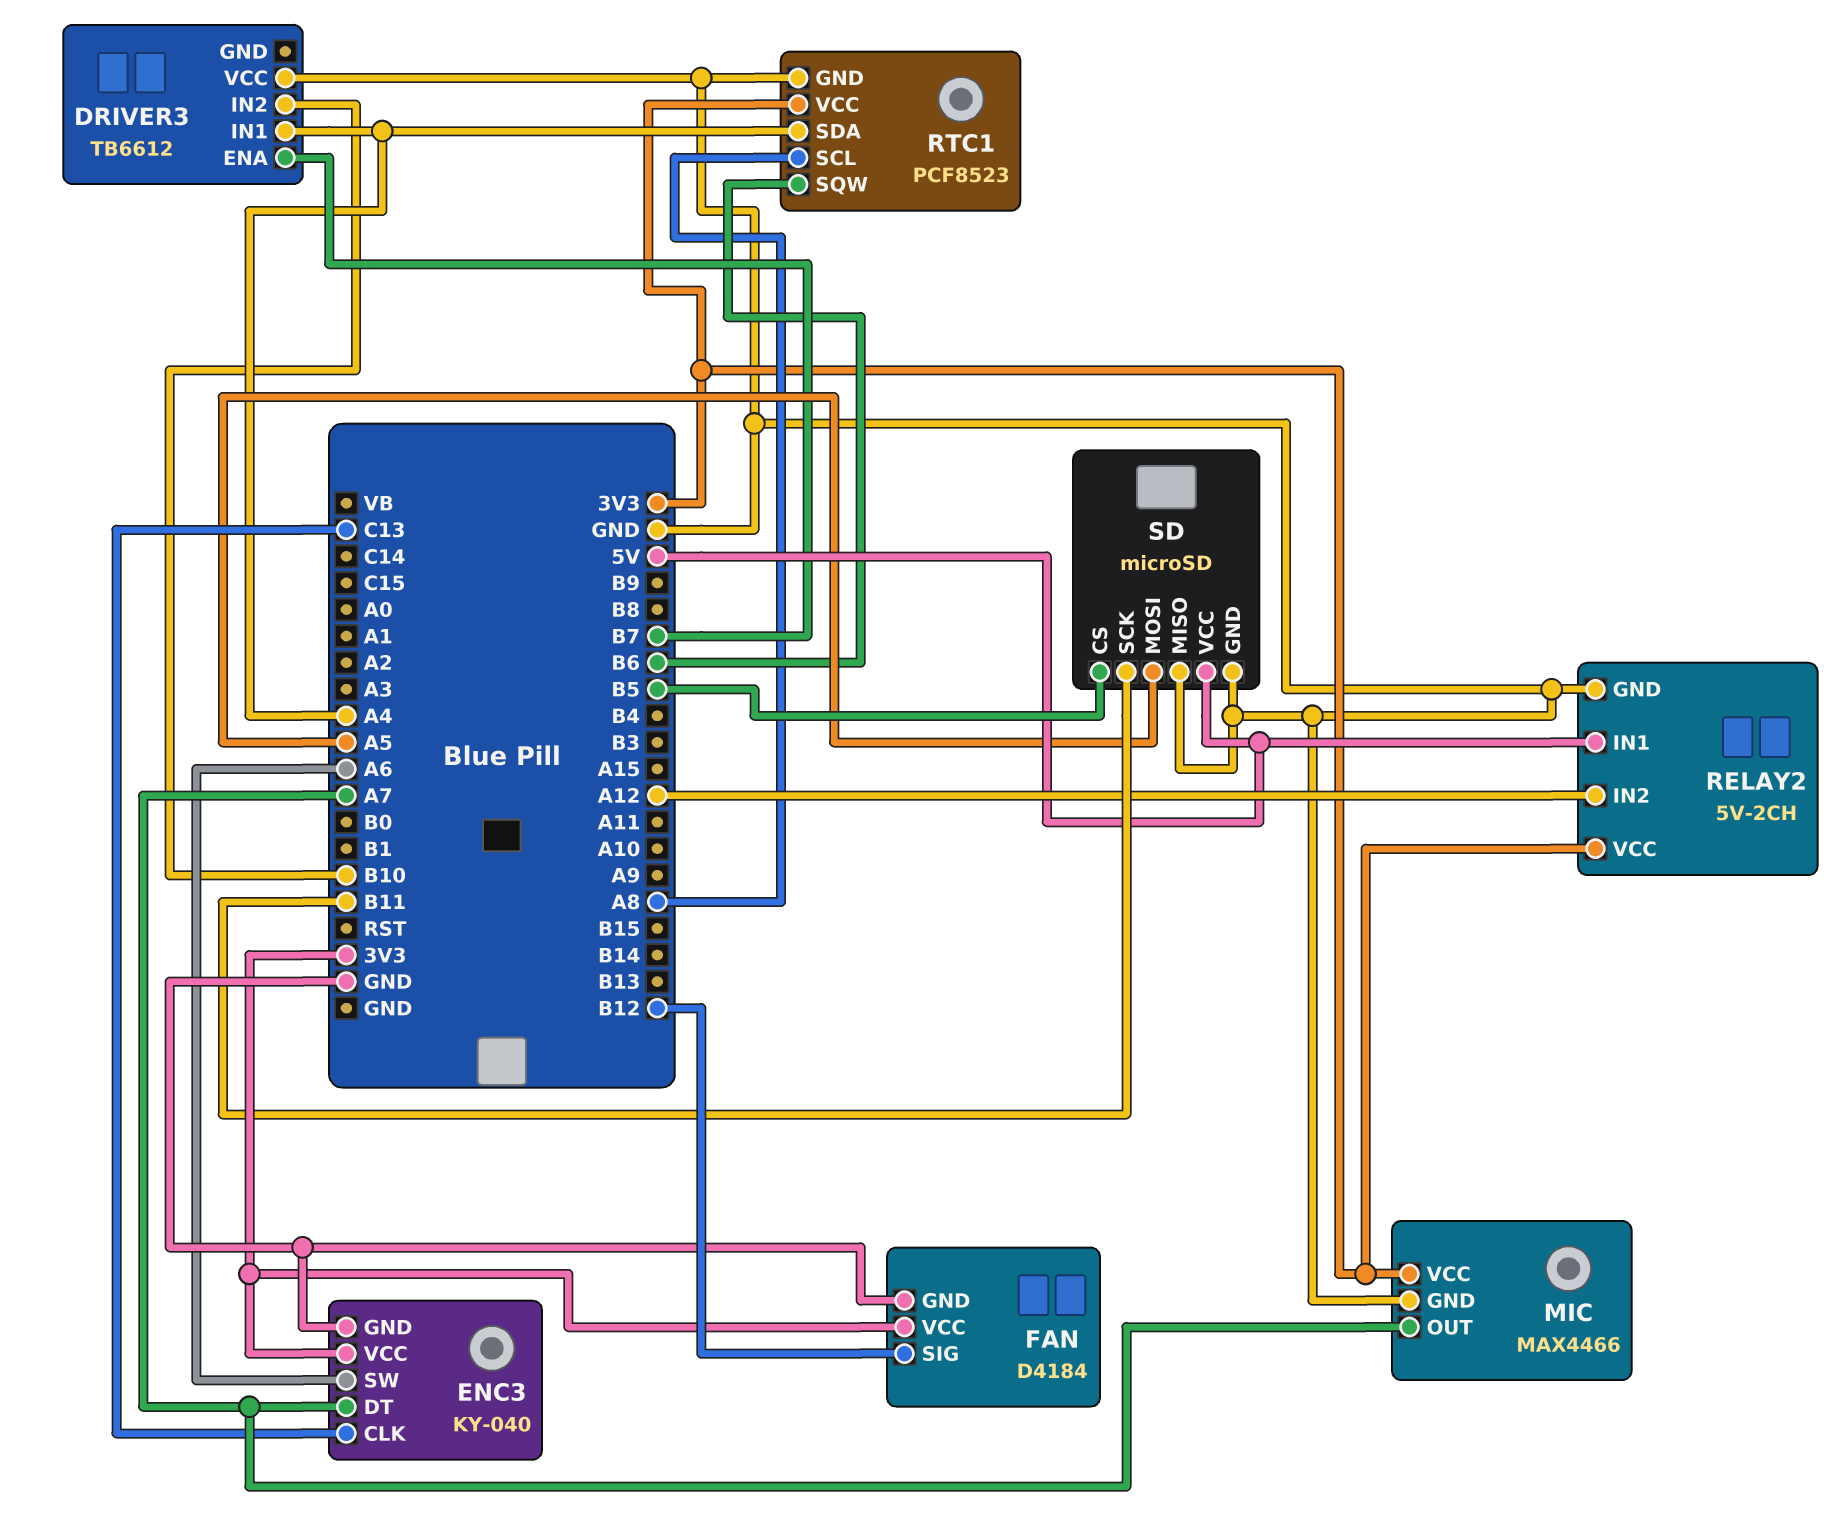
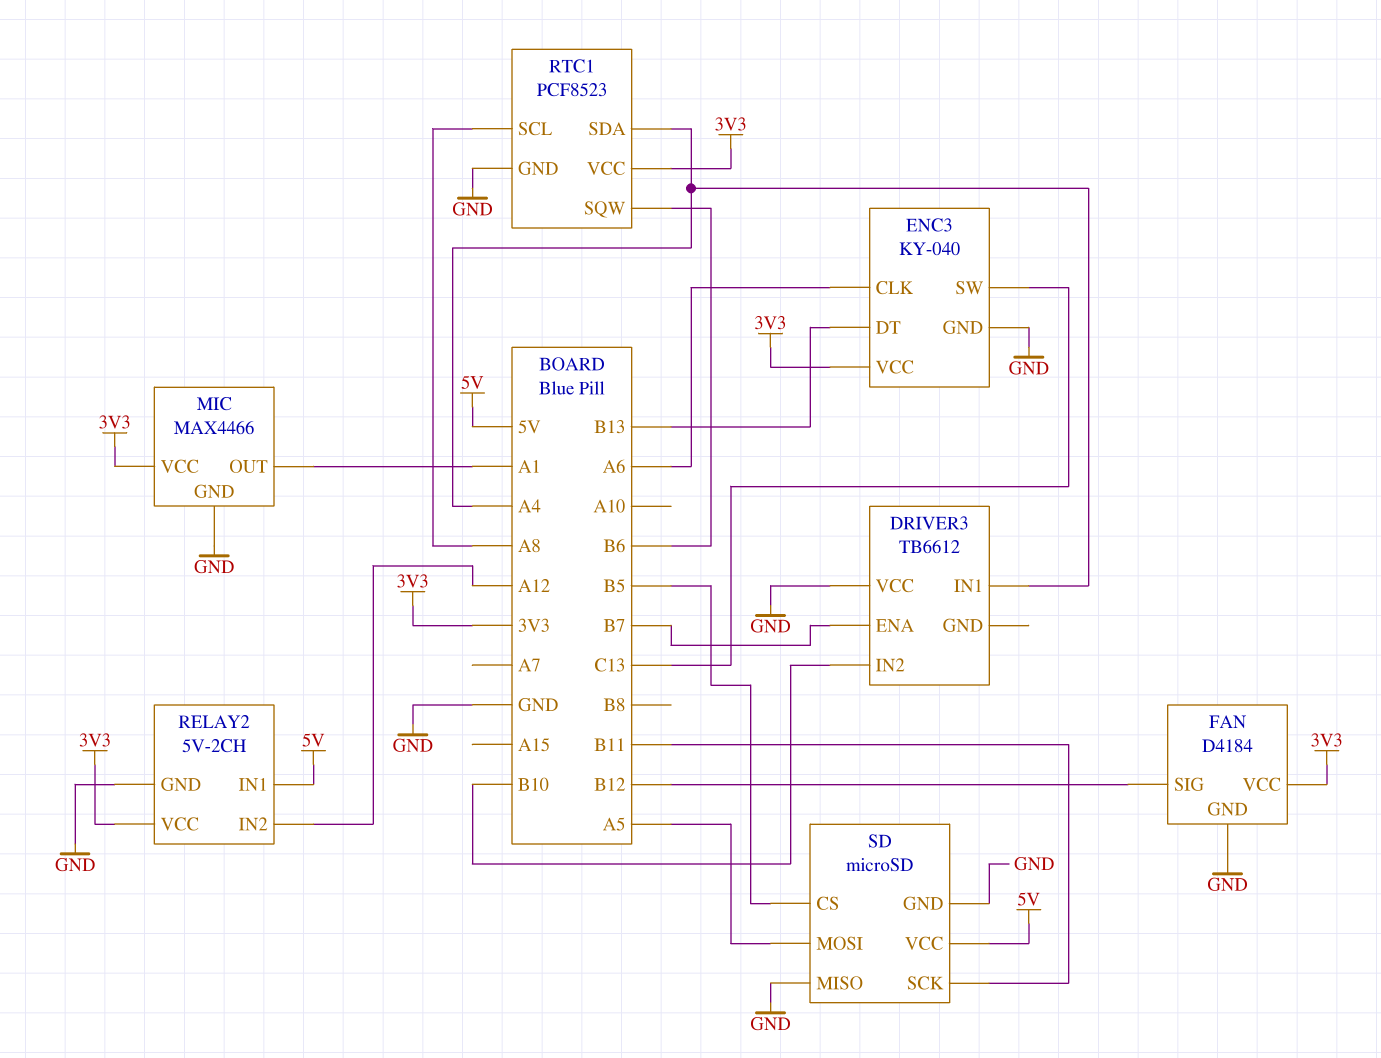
ENC3 pin CLK: C13 -> A6
ENC3 pin DT: A7 -> B13
ENC3 pin SW: A6 -> C13
MIC pin OUT: A7 -> A1

